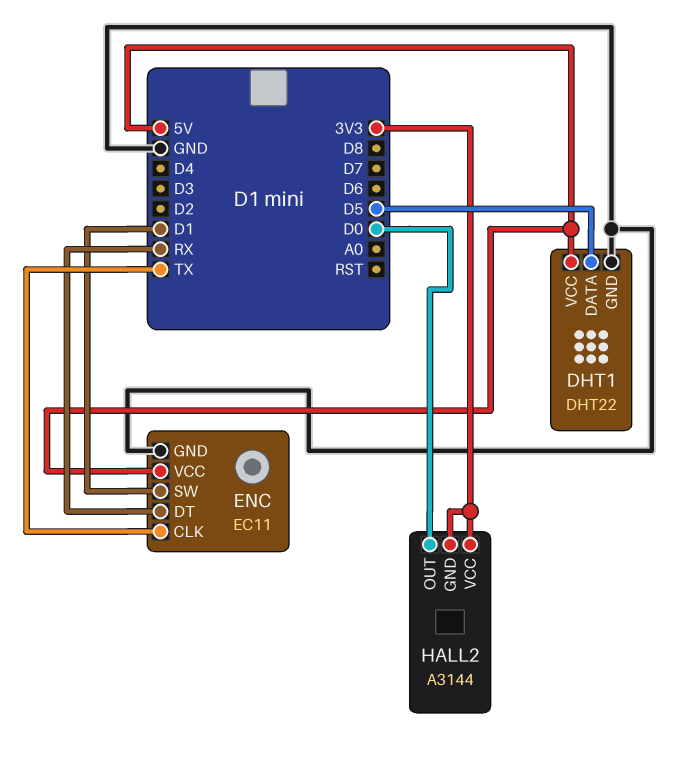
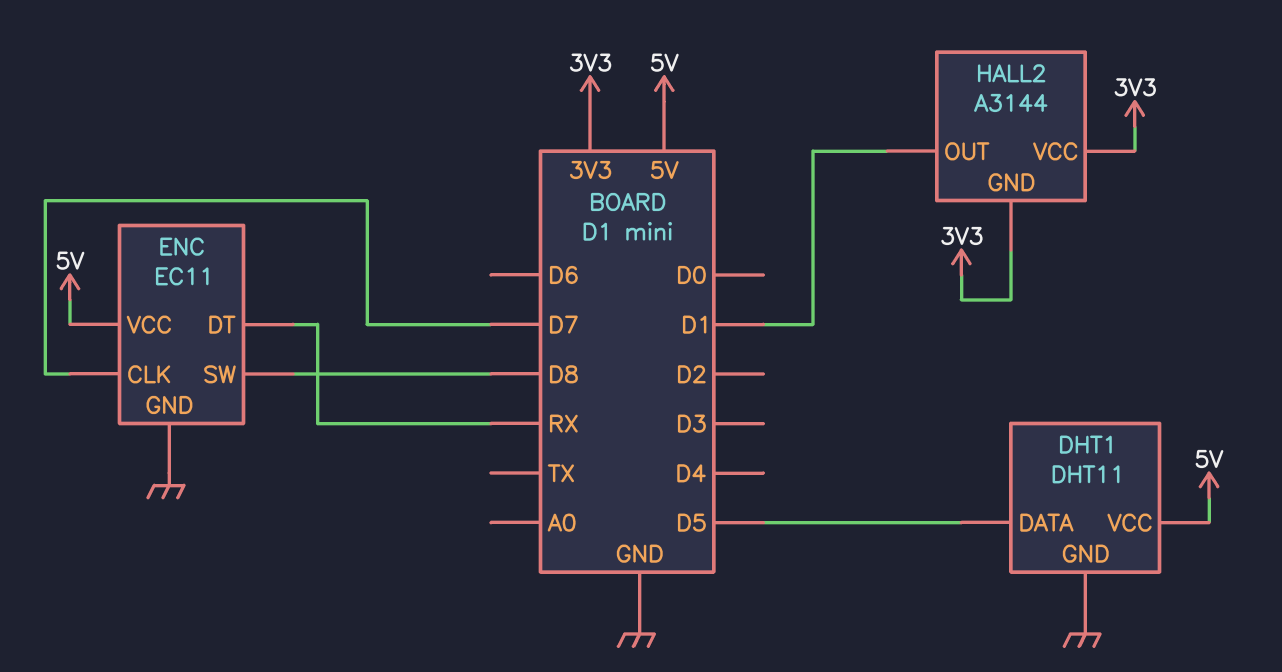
DHT1: DHT22 -> DHT11
ENC pin CLK: TX -> D7
ENC pin SW: D1 -> D8
HALL2 pin OUT: D0 -> D1

